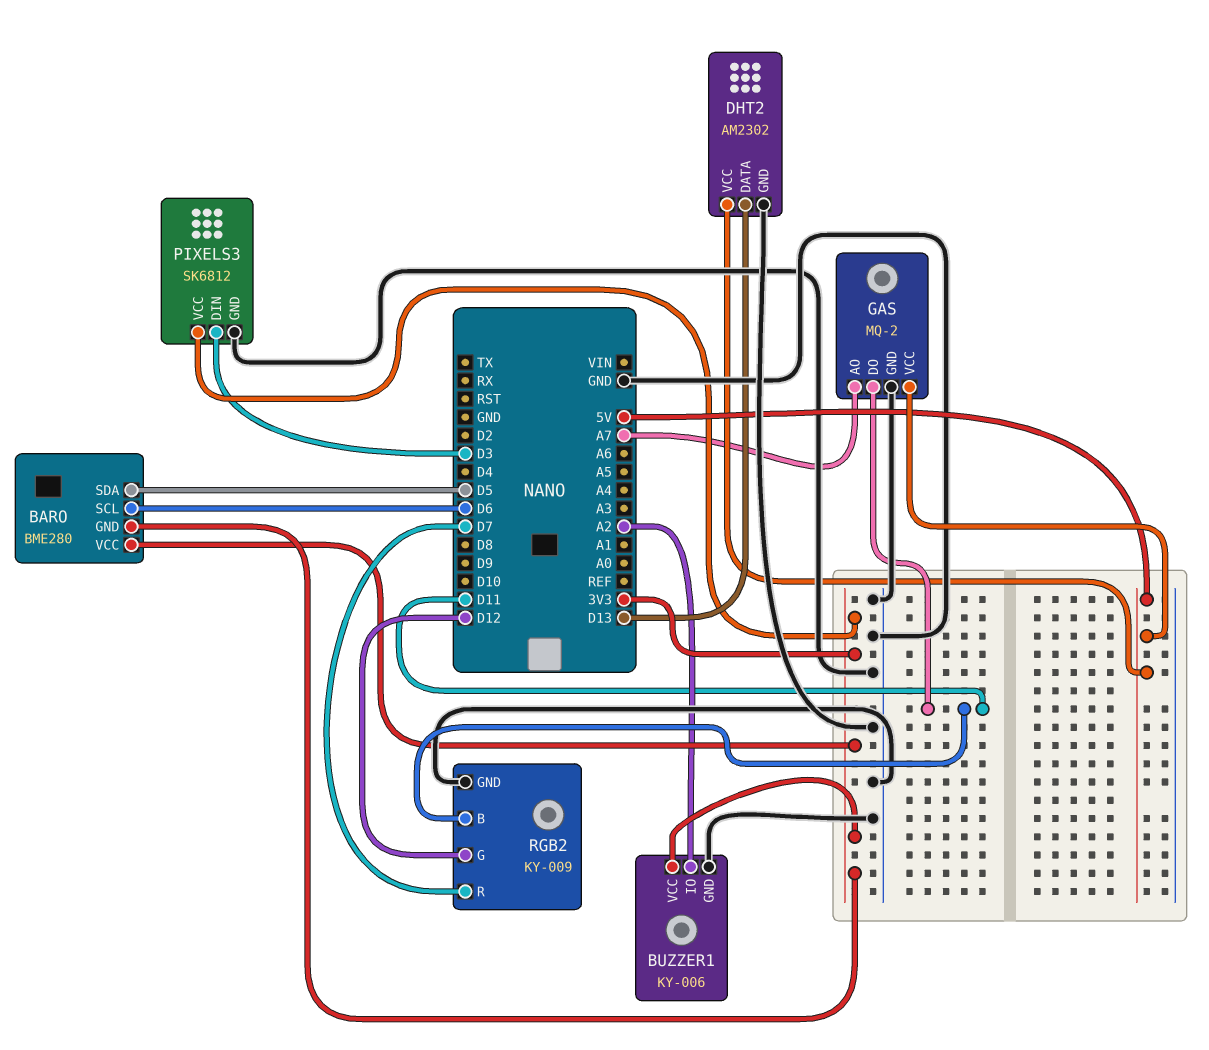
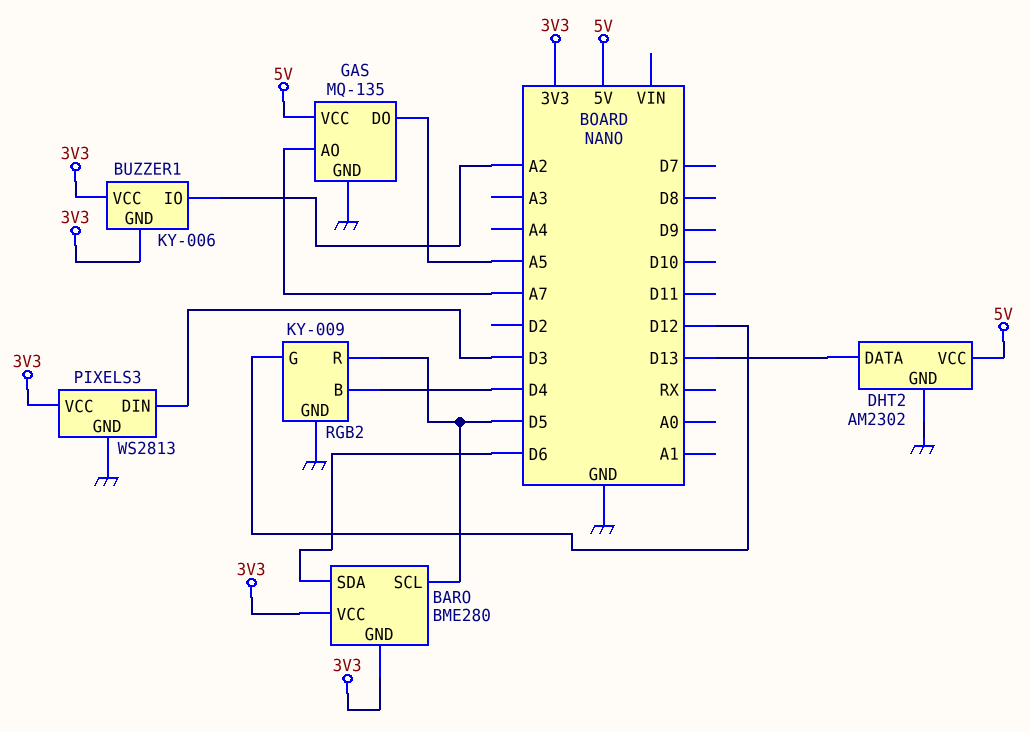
BARO pin SCL: D6 -> D5
BARO pin SDA: D5 -> D6
BUZZER1 pin GND: GND -> 3V3
GAS: MQ-2 -> MQ-135
GAS pin DO: D11 -> A5
PIXELS3: SK6812 -> WS2813
RGB2 pin B: D11 -> D4
RGB2 pin R: D7 -> D5

